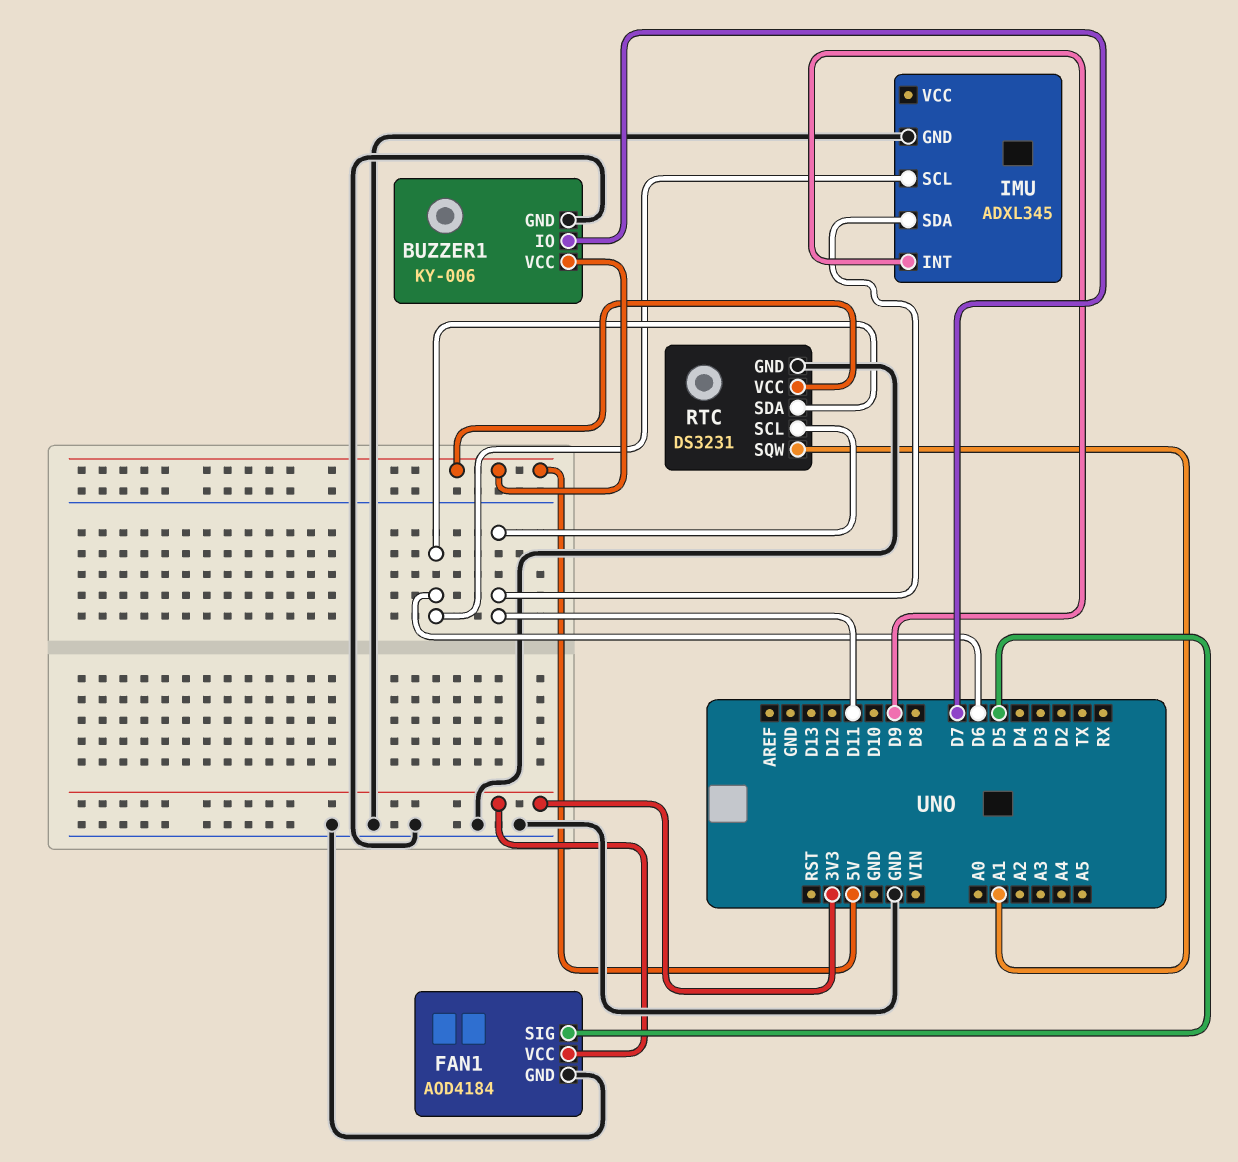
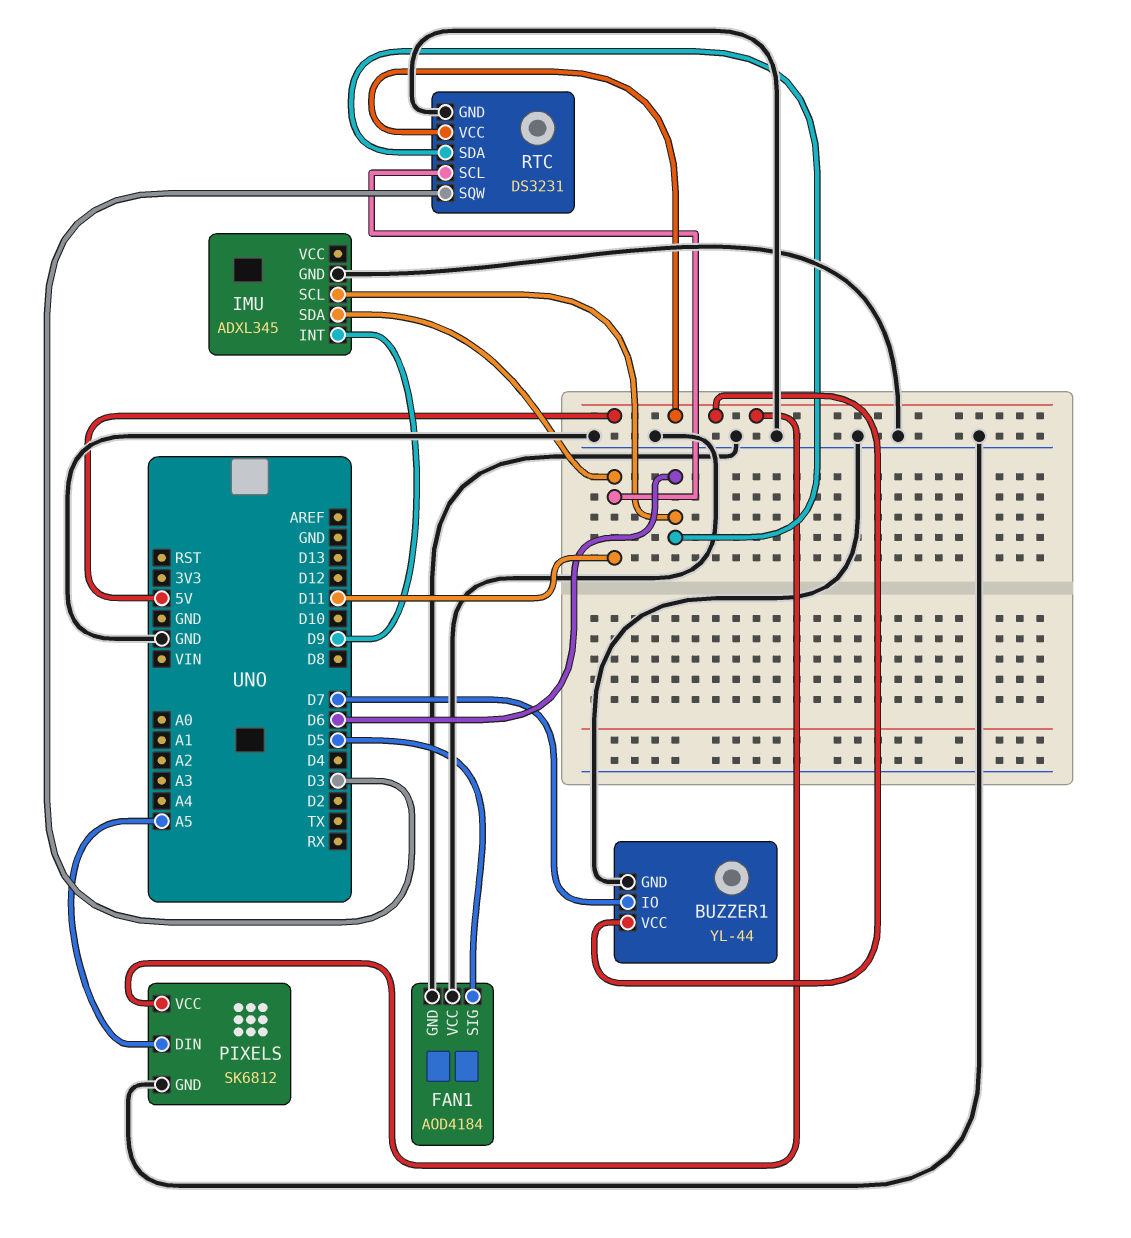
BUZZER1: KY-006 -> YL-44
FAN1 pin VCC: 3V3 -> GND
PIXELS: none -> SK6812
PIXELS pin DIN: none -> A5
PIXELS pin GND: none -> GND
PIXELS pin VCC: none -> 5V
RTC pin SQW: A1 -> D3

